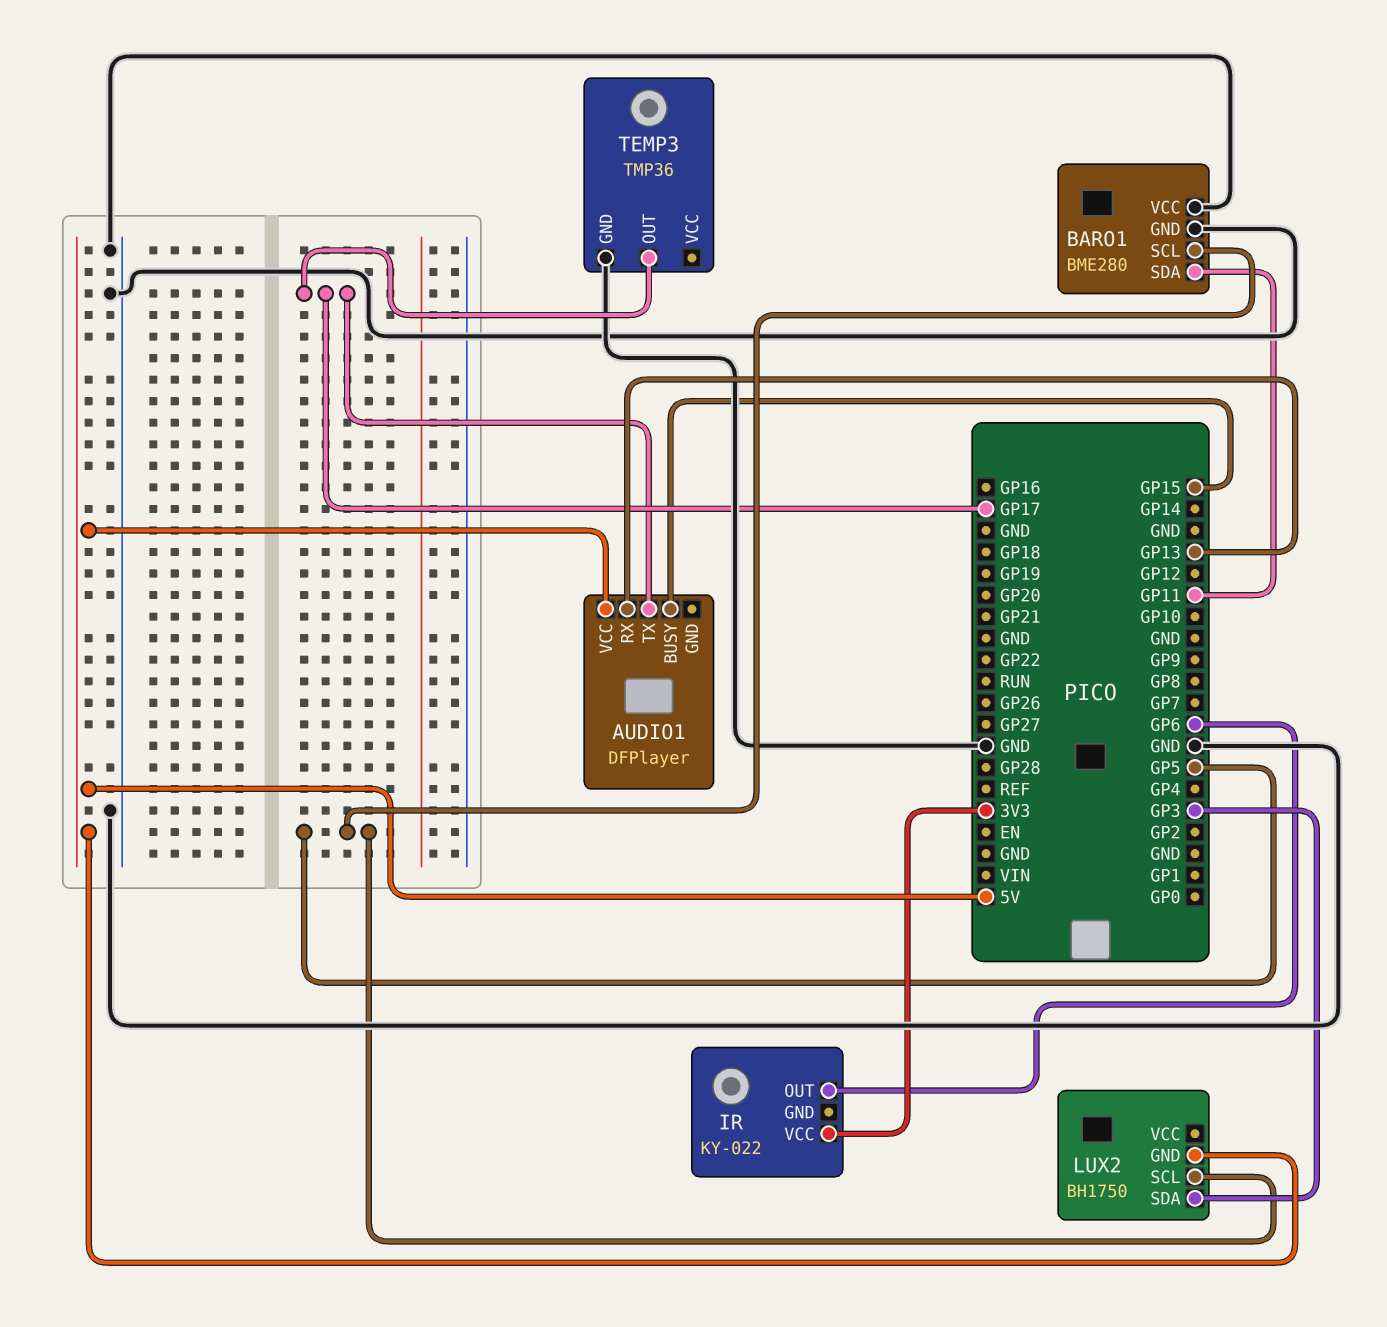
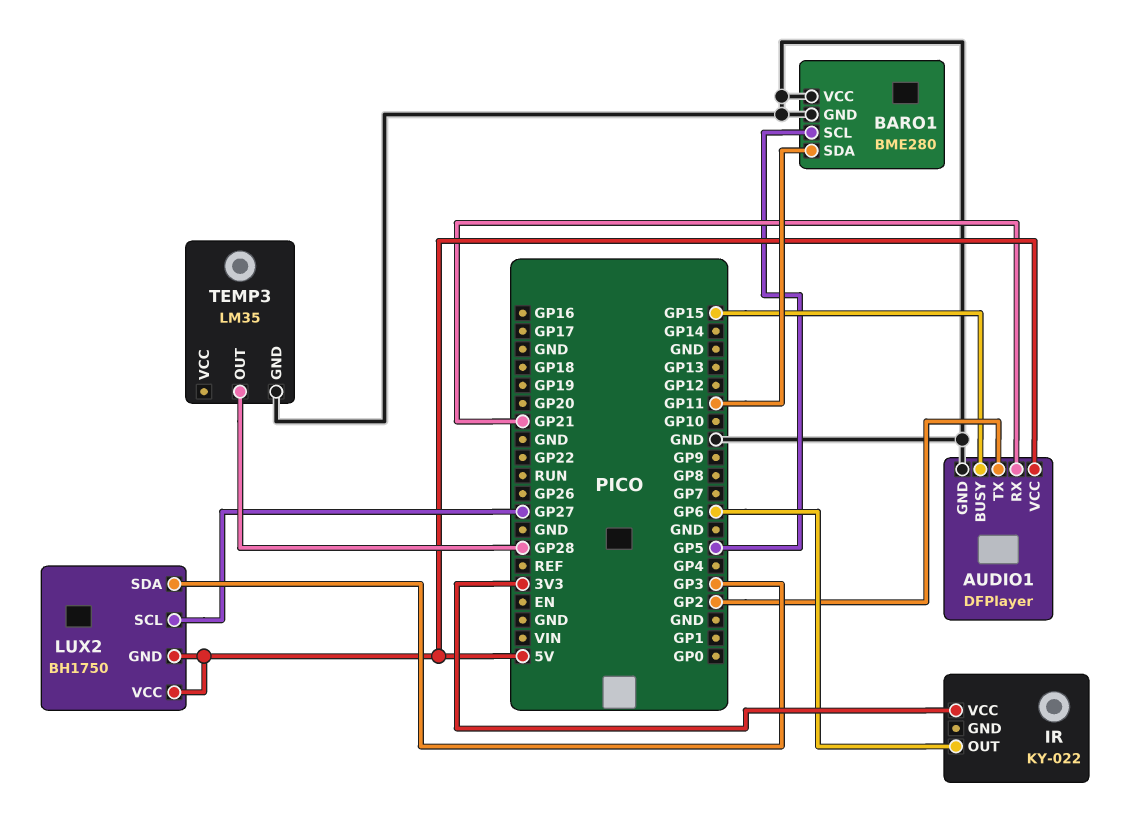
AUDIO1 pin GND: none -> GND
AUDIO1 pin RX: GP13 -> GP21
AUDIO1 pin TX: GP17 -> GP2
LUX2 pin SCL: GP5 -> GP27
LUX2 pin VCC: none -> 5V
TEMP3: TMP36 -> LM35
TEMP3 pin OUT: GP17 -> GP28

